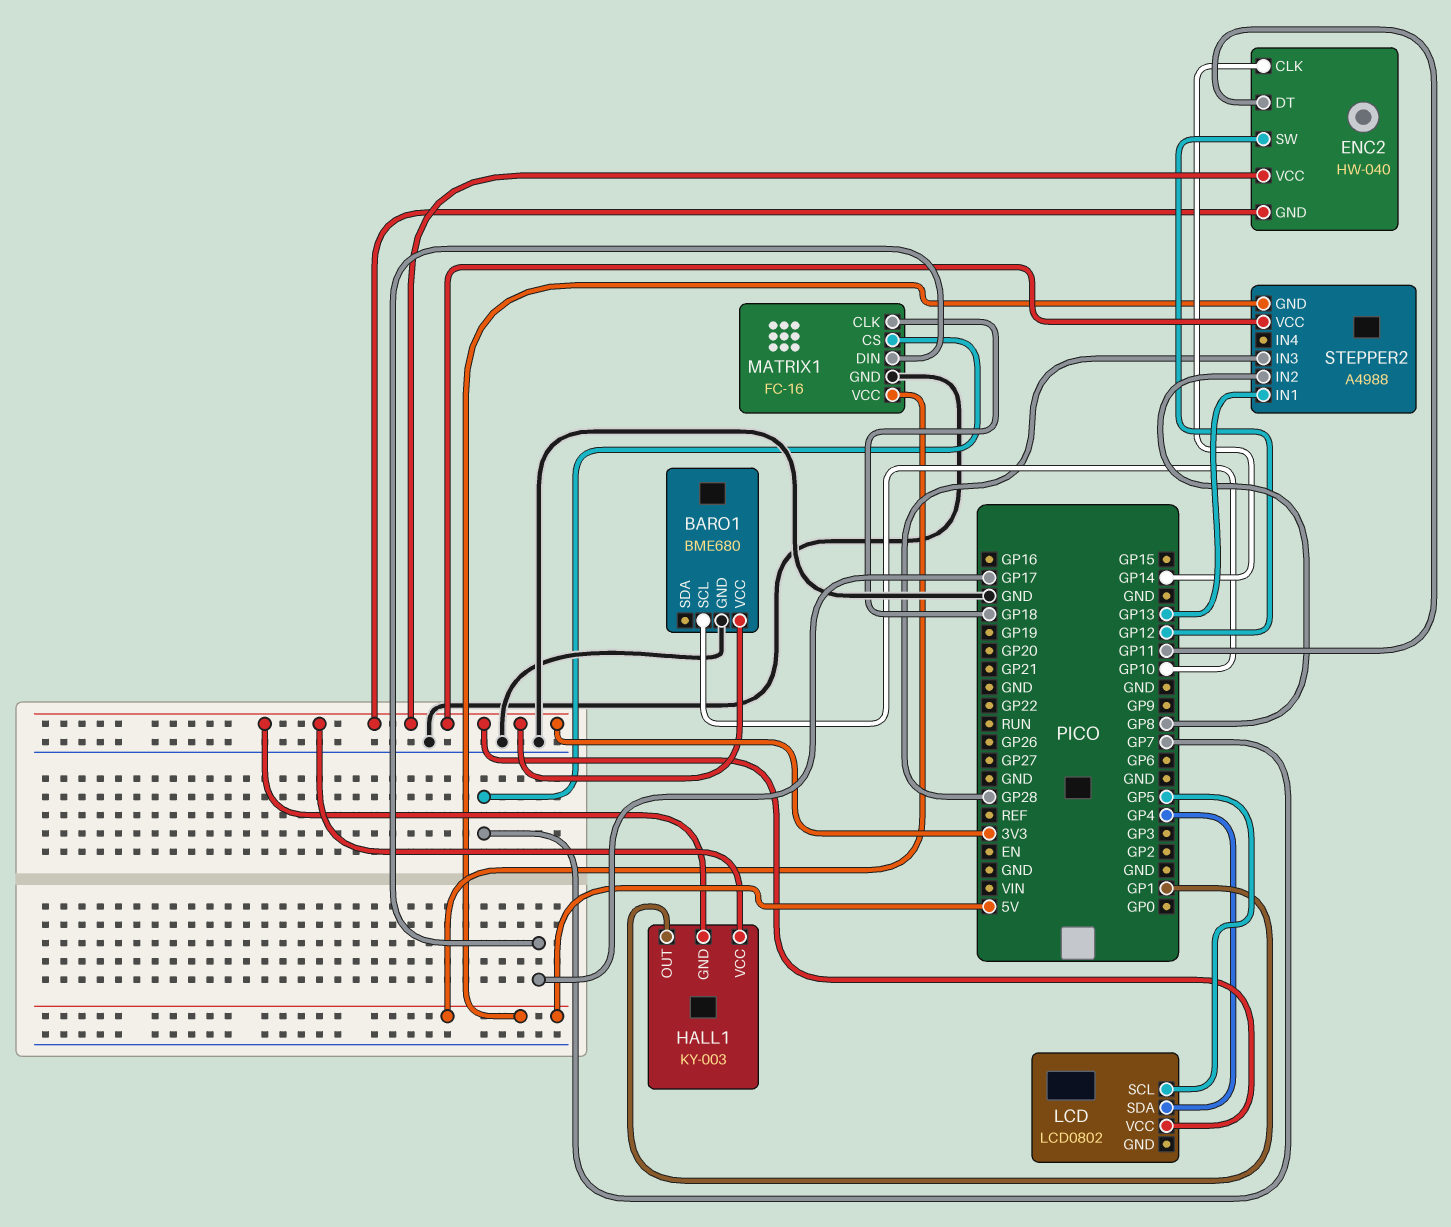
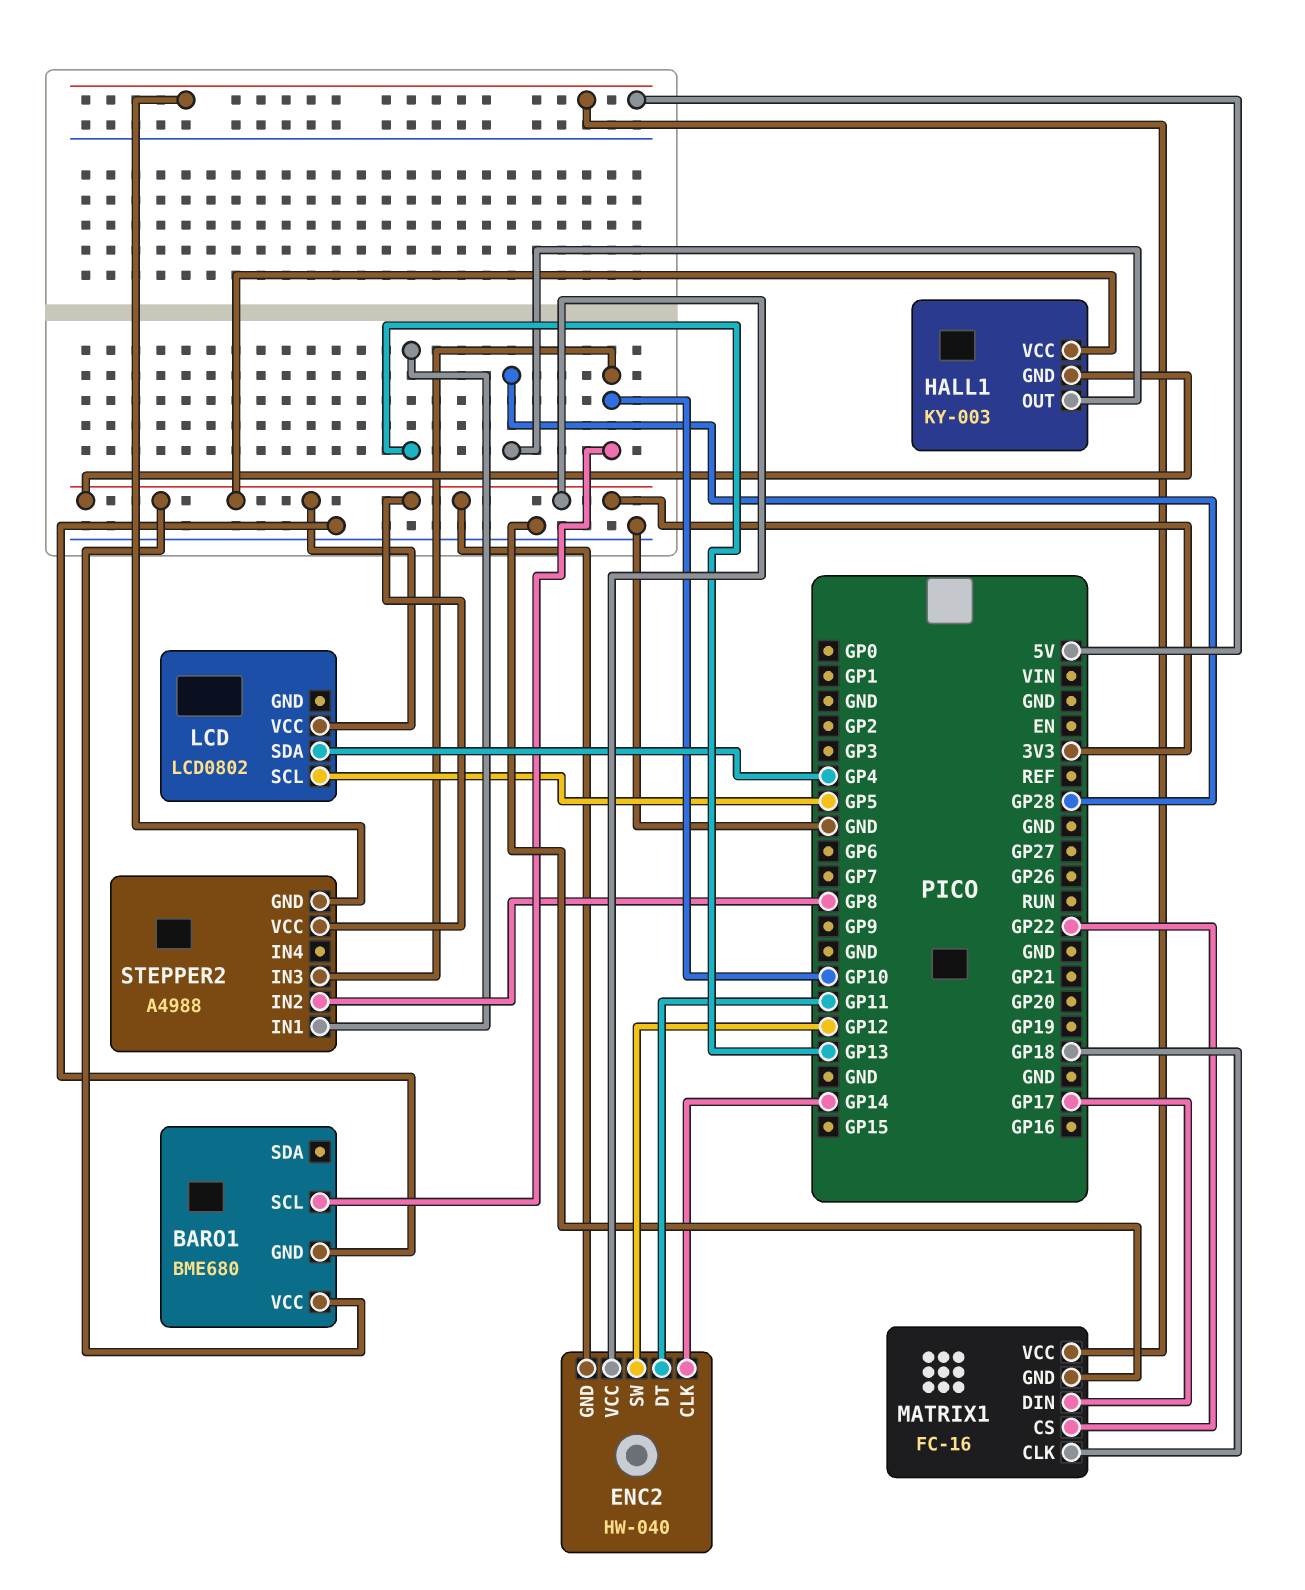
HALL1 pin OUT: GP1 -> GP28
MATRIX1 pin CS: GP7 -> GP22
STEPPER2 pin IN3: GP28 -> GP10

